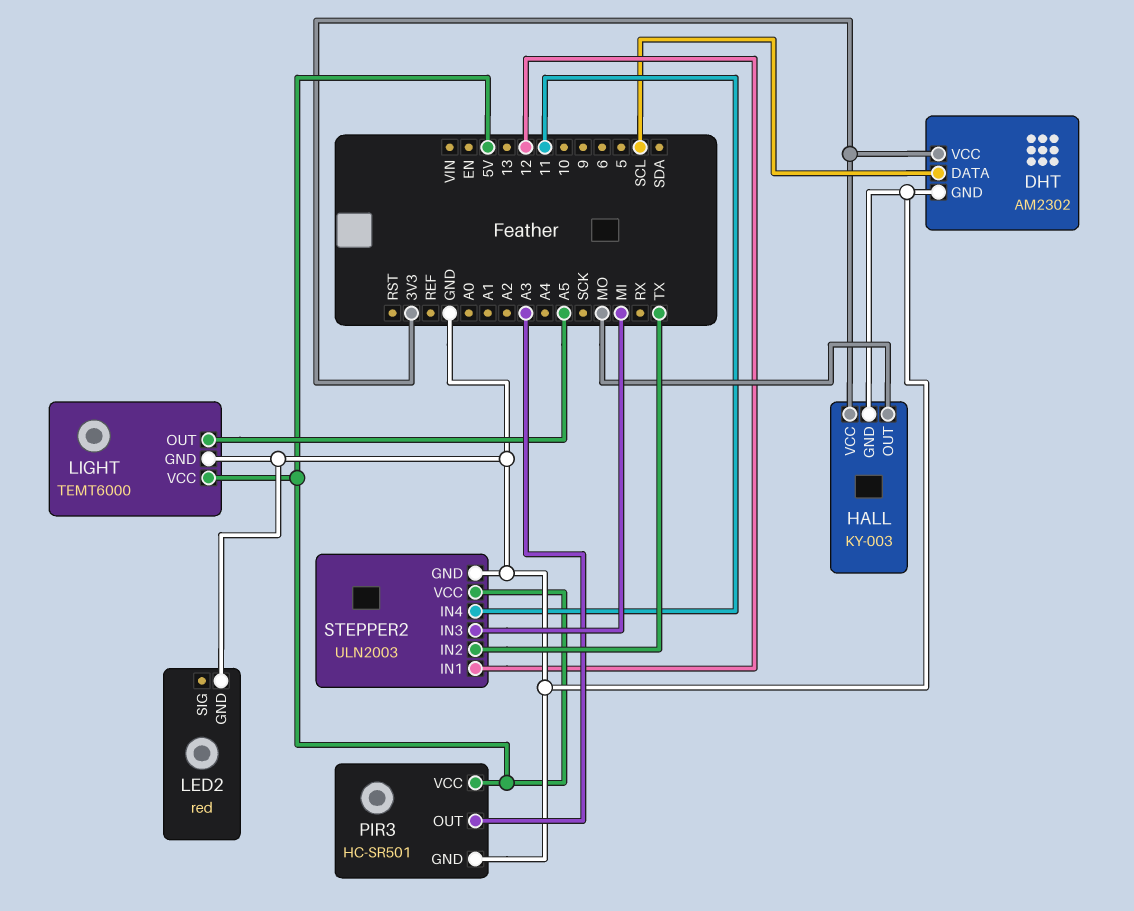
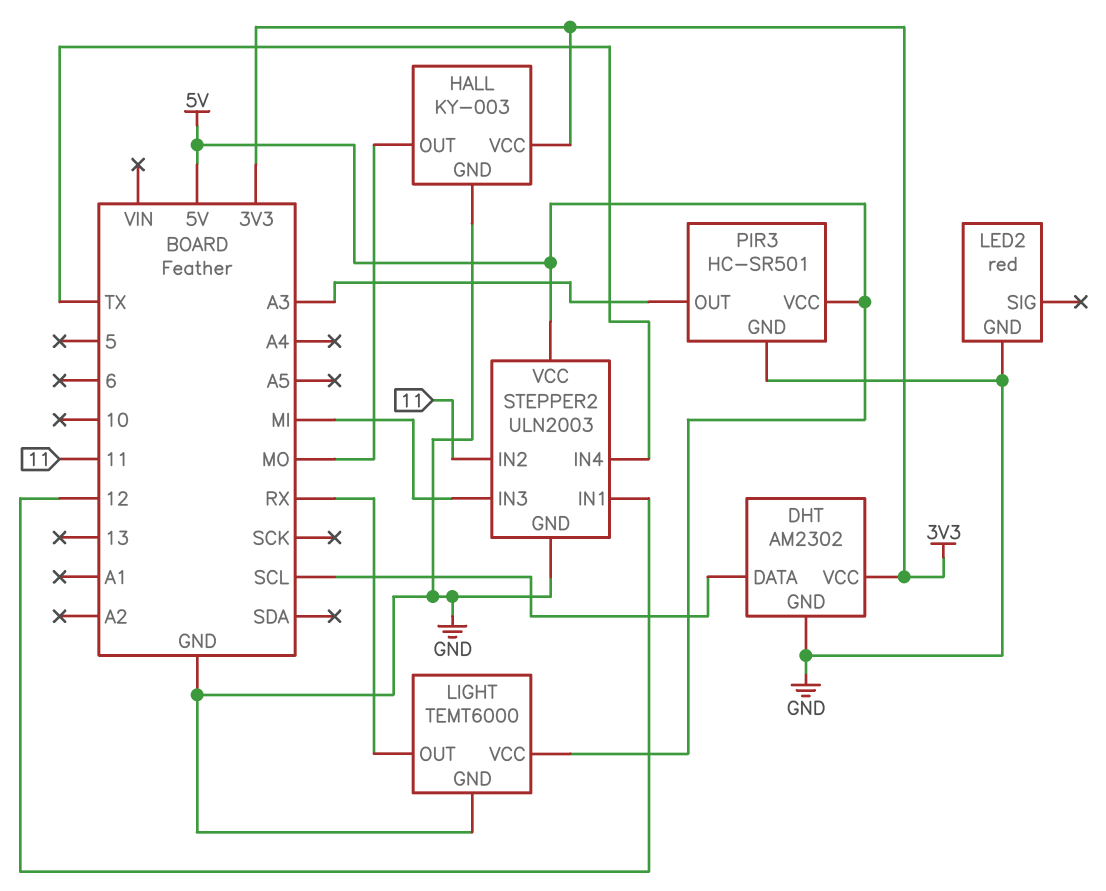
LIGHT pin OUT: A5 -> RX
STEPPER2 pin IN2: TX -> 11
STEPPER2 pin IN4: 11 -> TX

